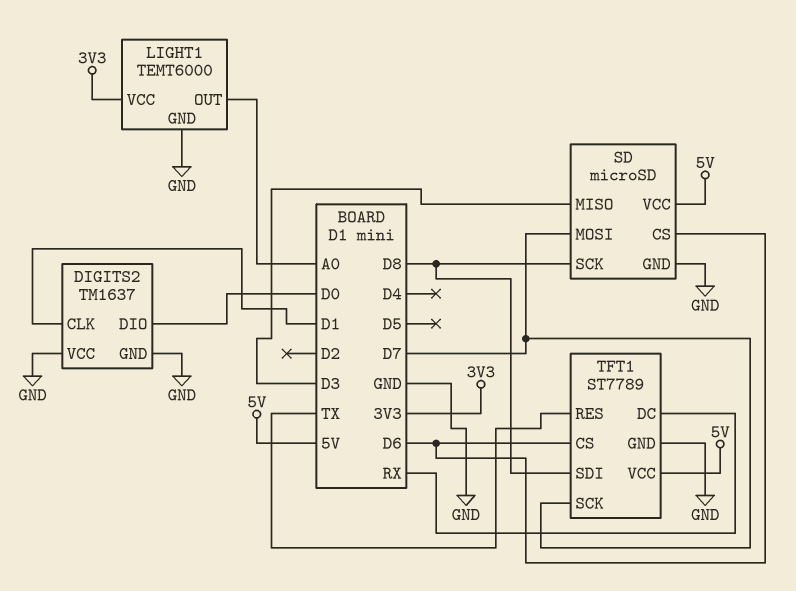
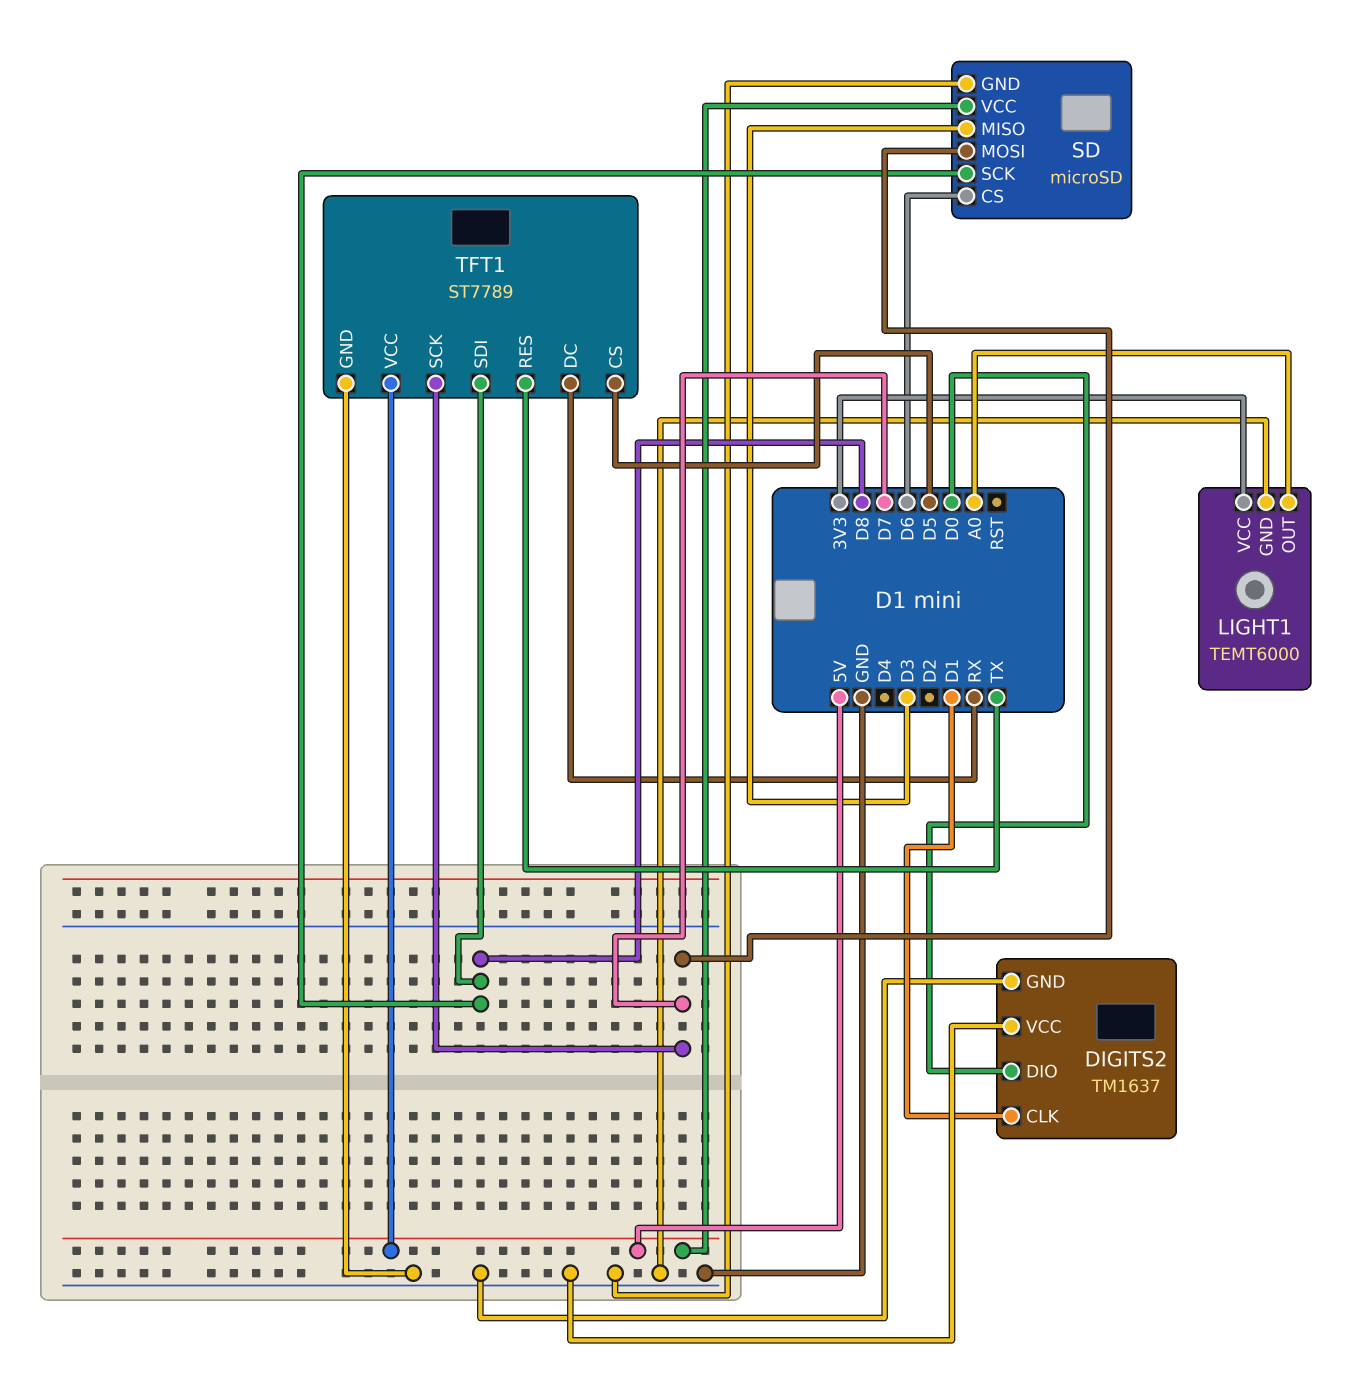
TFT1 pin CS: D6 -> D5

